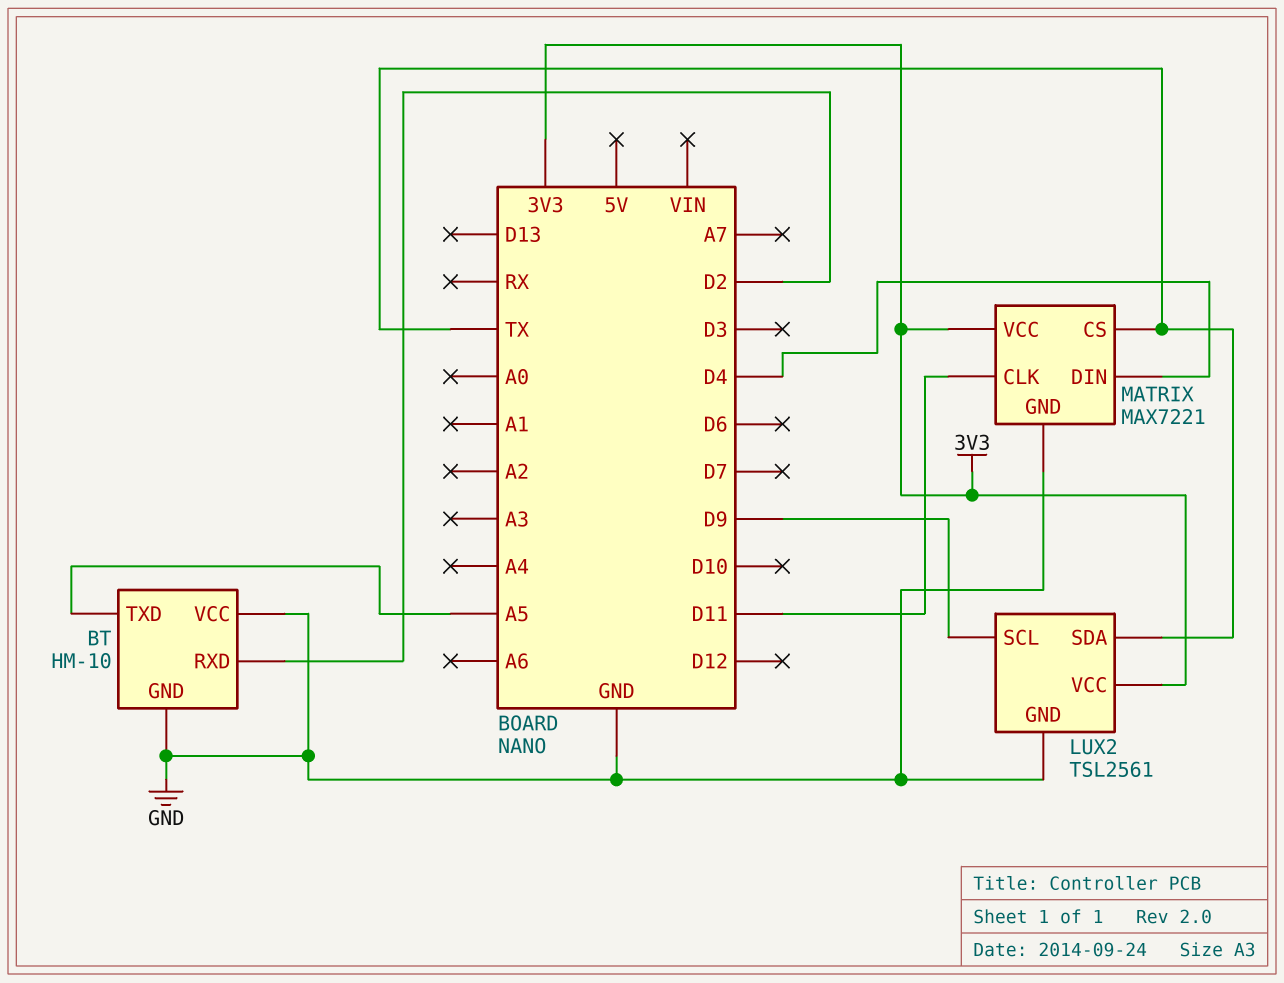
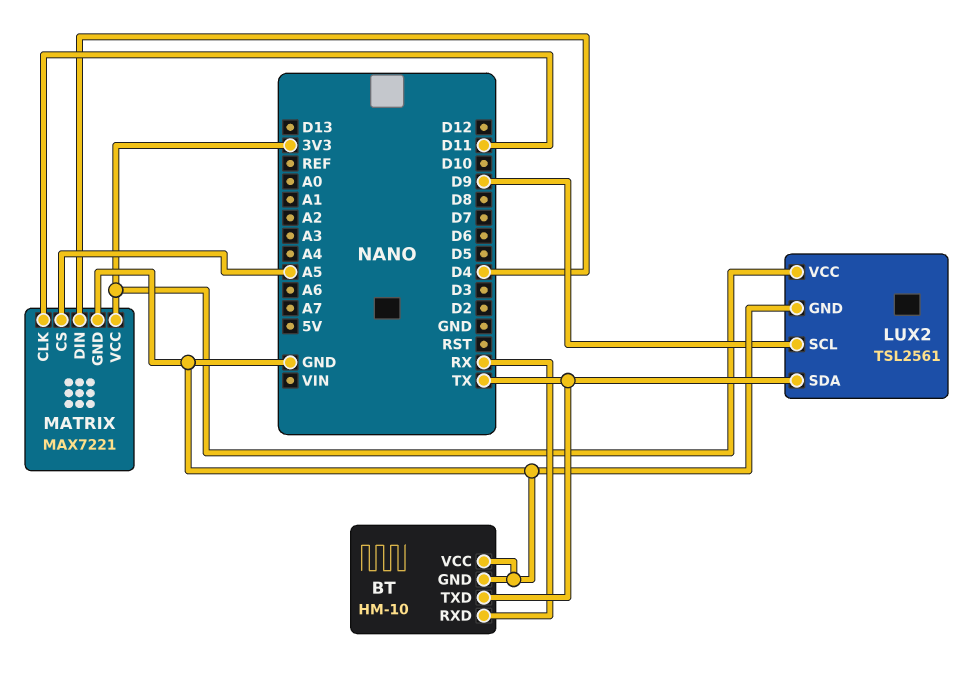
BT pin RXD: D2 -> RX
BT pin TXD: A5 -> TX
MATRIX pin CS: TX -> A5

